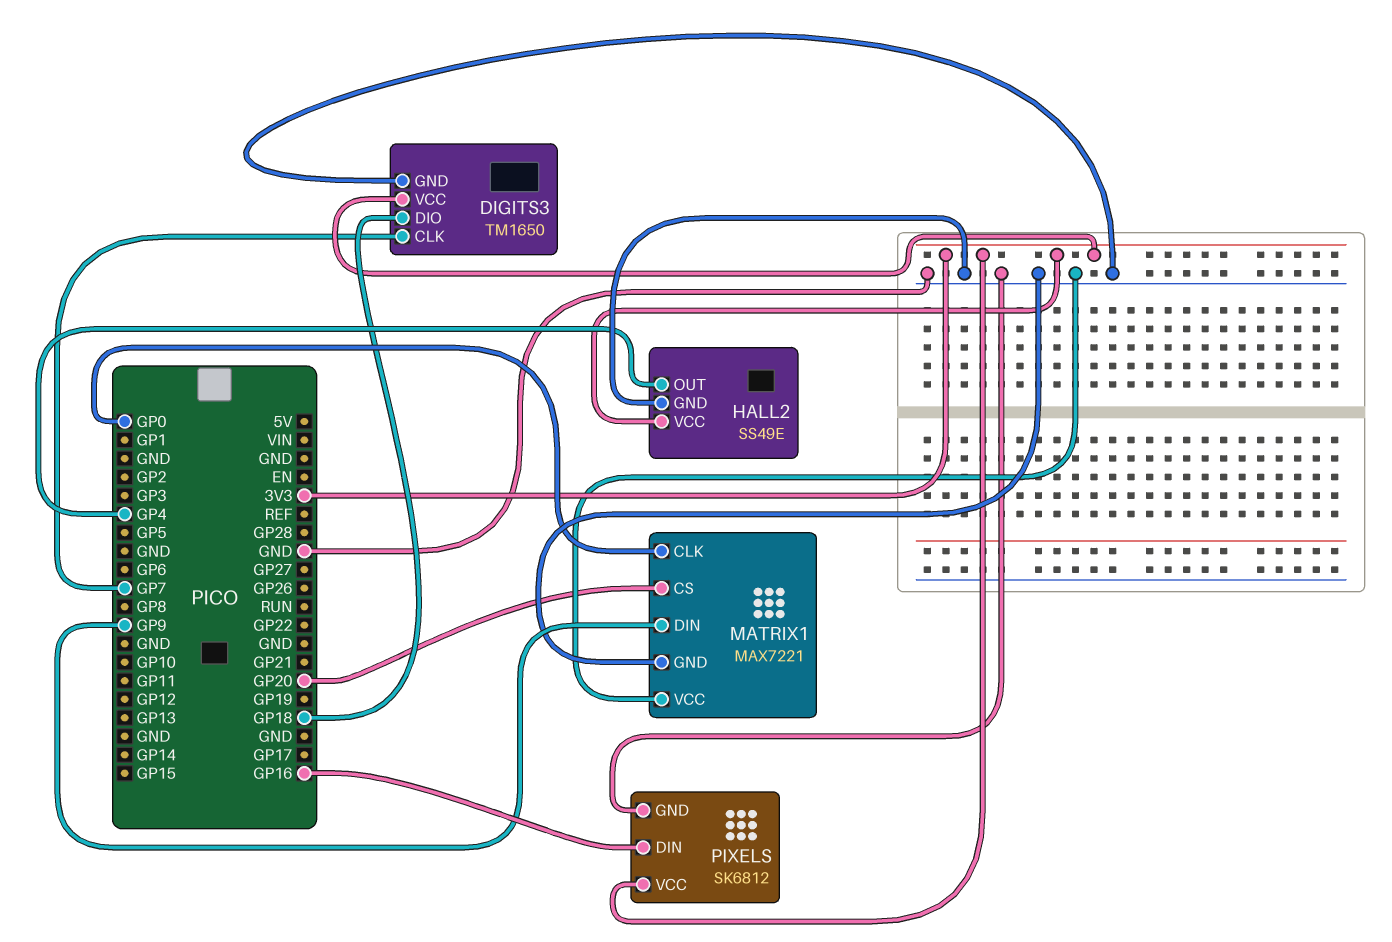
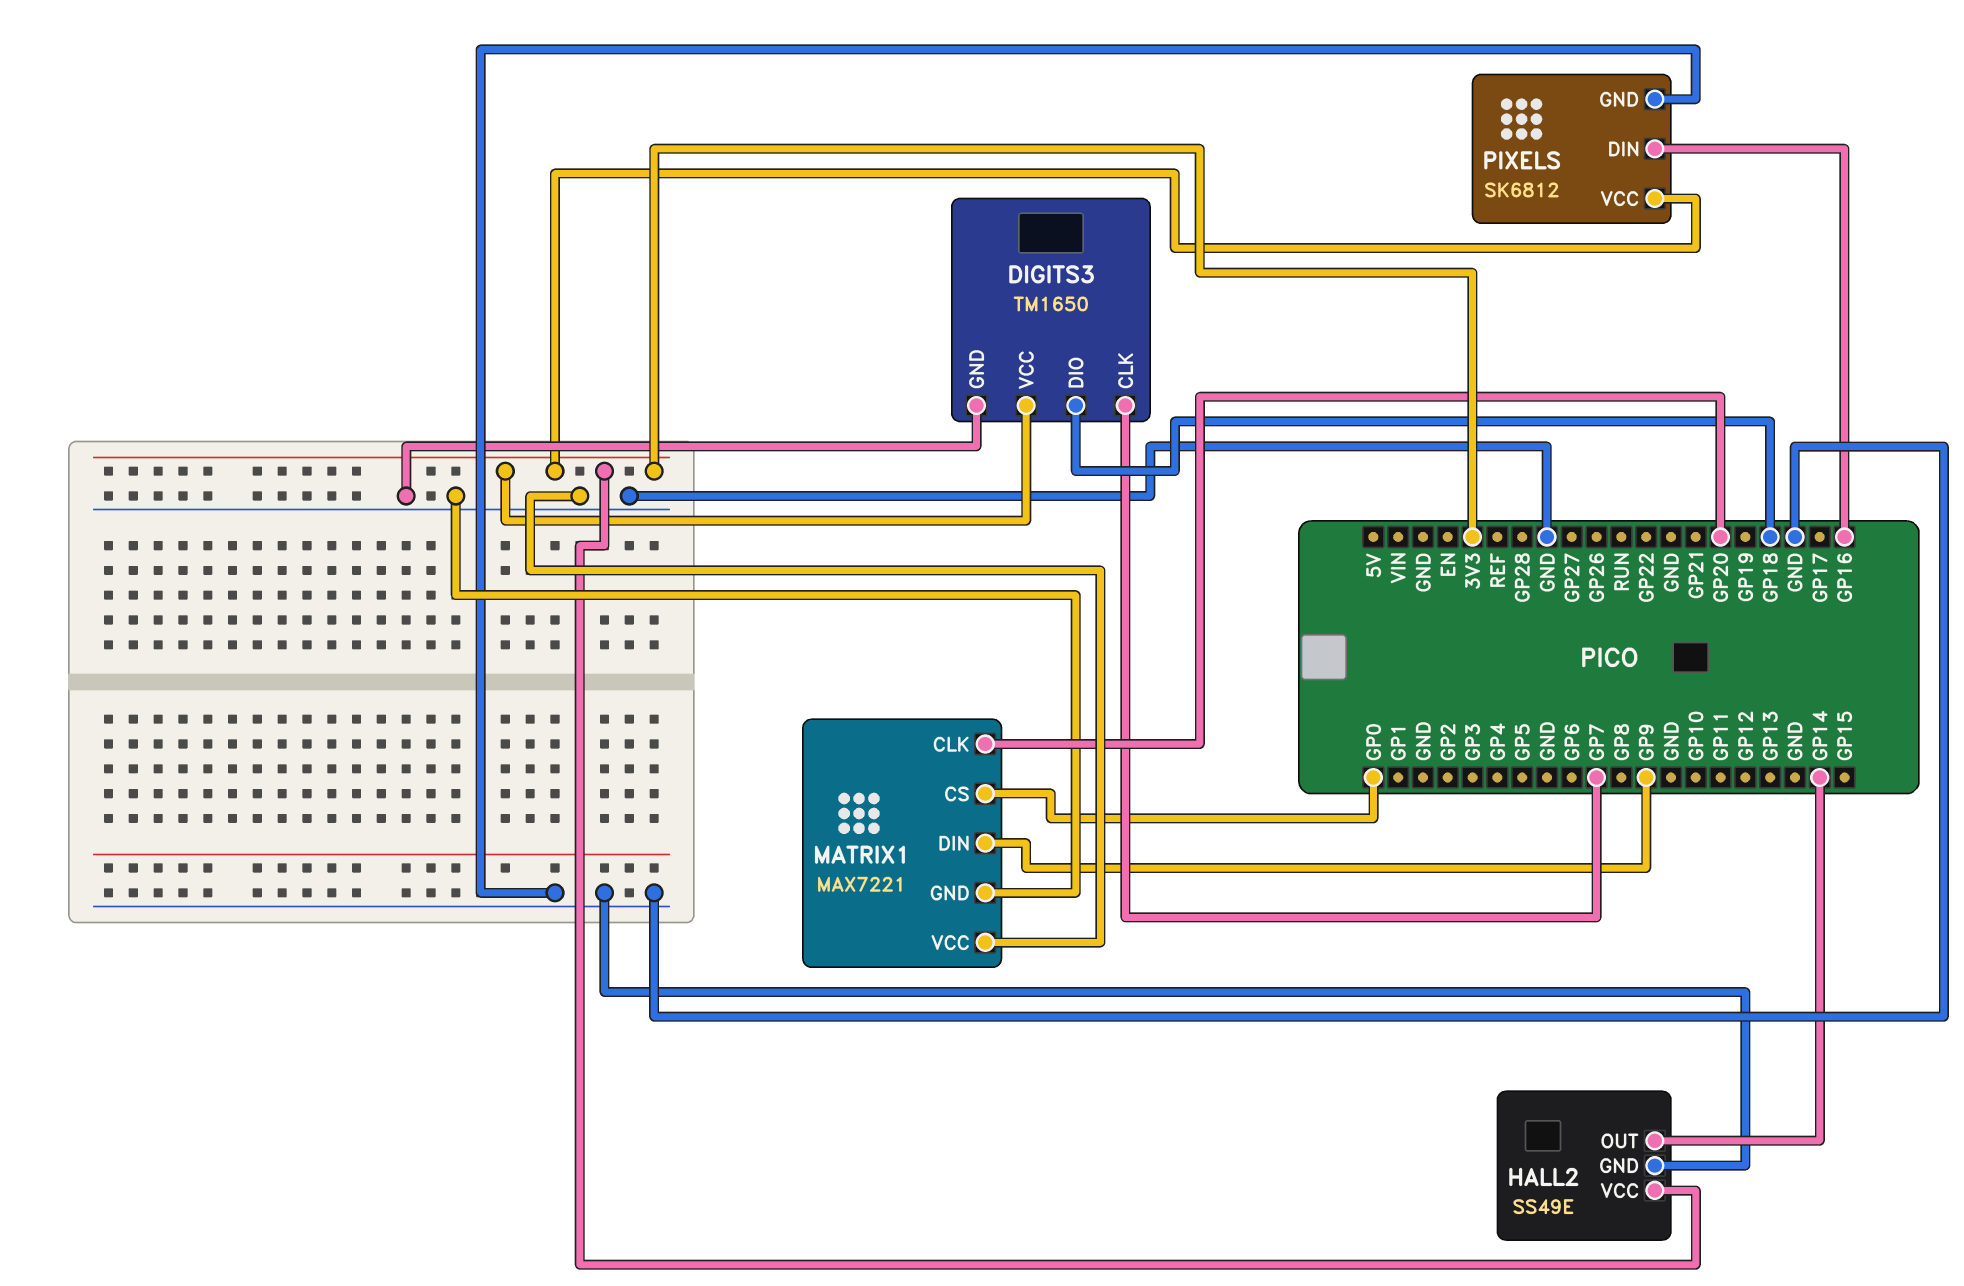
HALL2 pin OUT: GP4 -> GP14
MATRIX1 pin CLK: GP0 -> GP20
MATRIX1 pin CS: GP20 -> GP0

